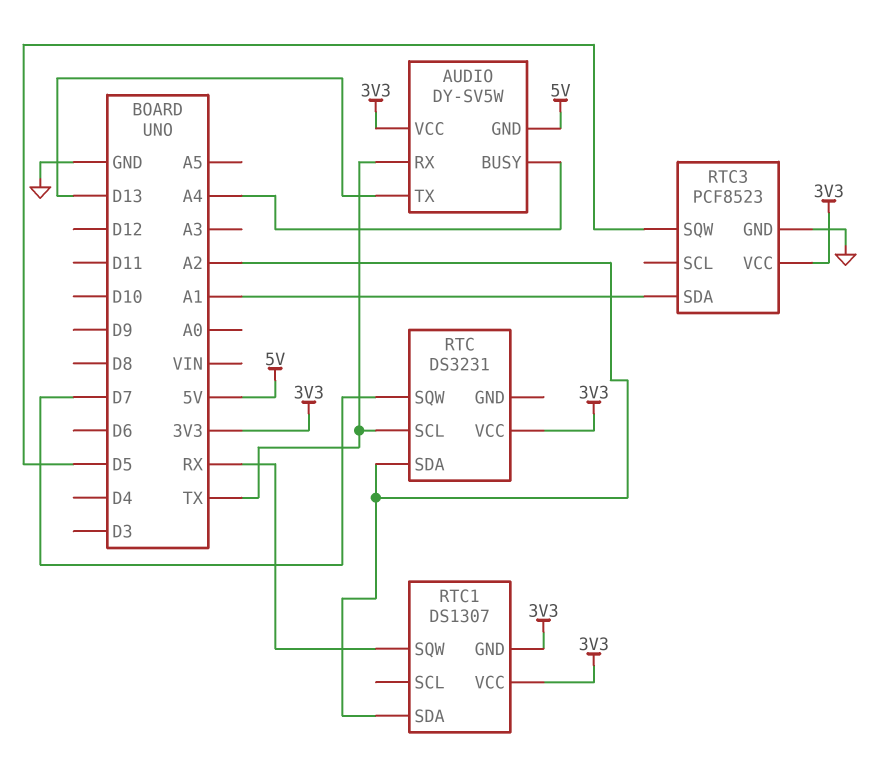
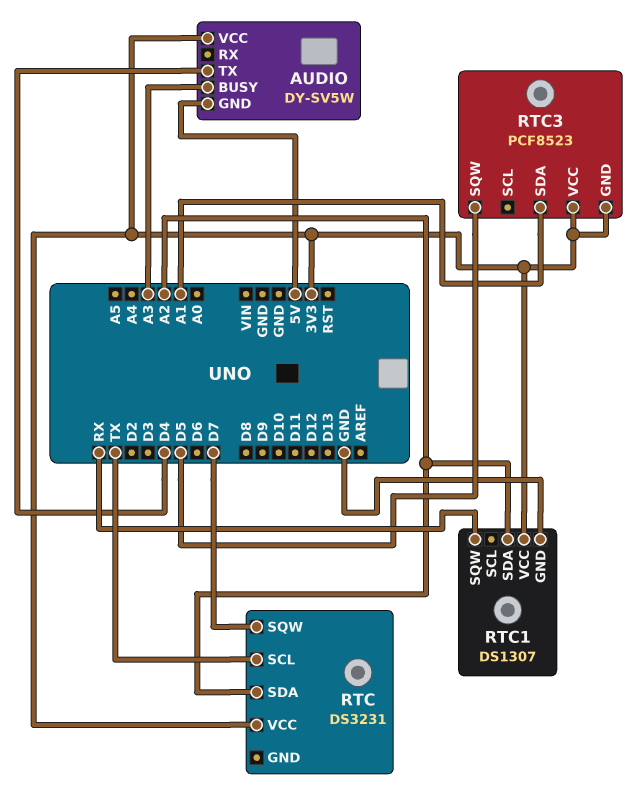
AUDIO pin BUSY: A4 -> A3
AUDIO pin RX: TX -> none
AUDIO pin TX: D13 -> D4
RTC1 pin GND: 3V3 -> GND
RTC3 pin GND: GND -> 3V3

